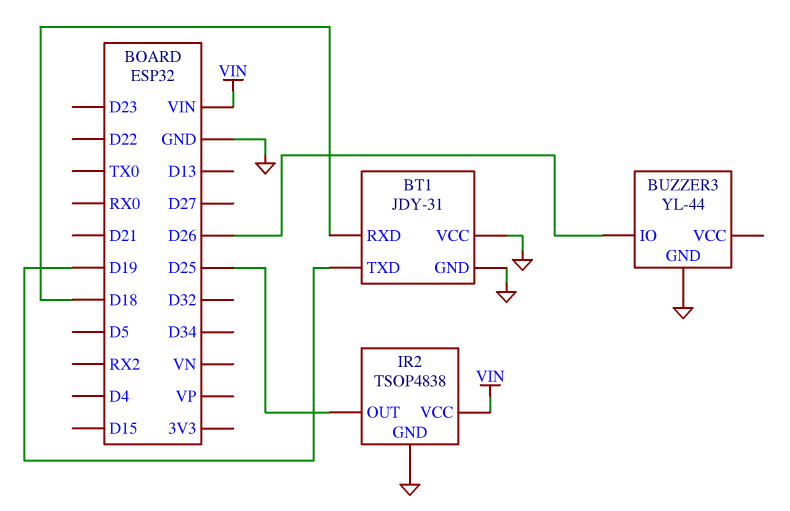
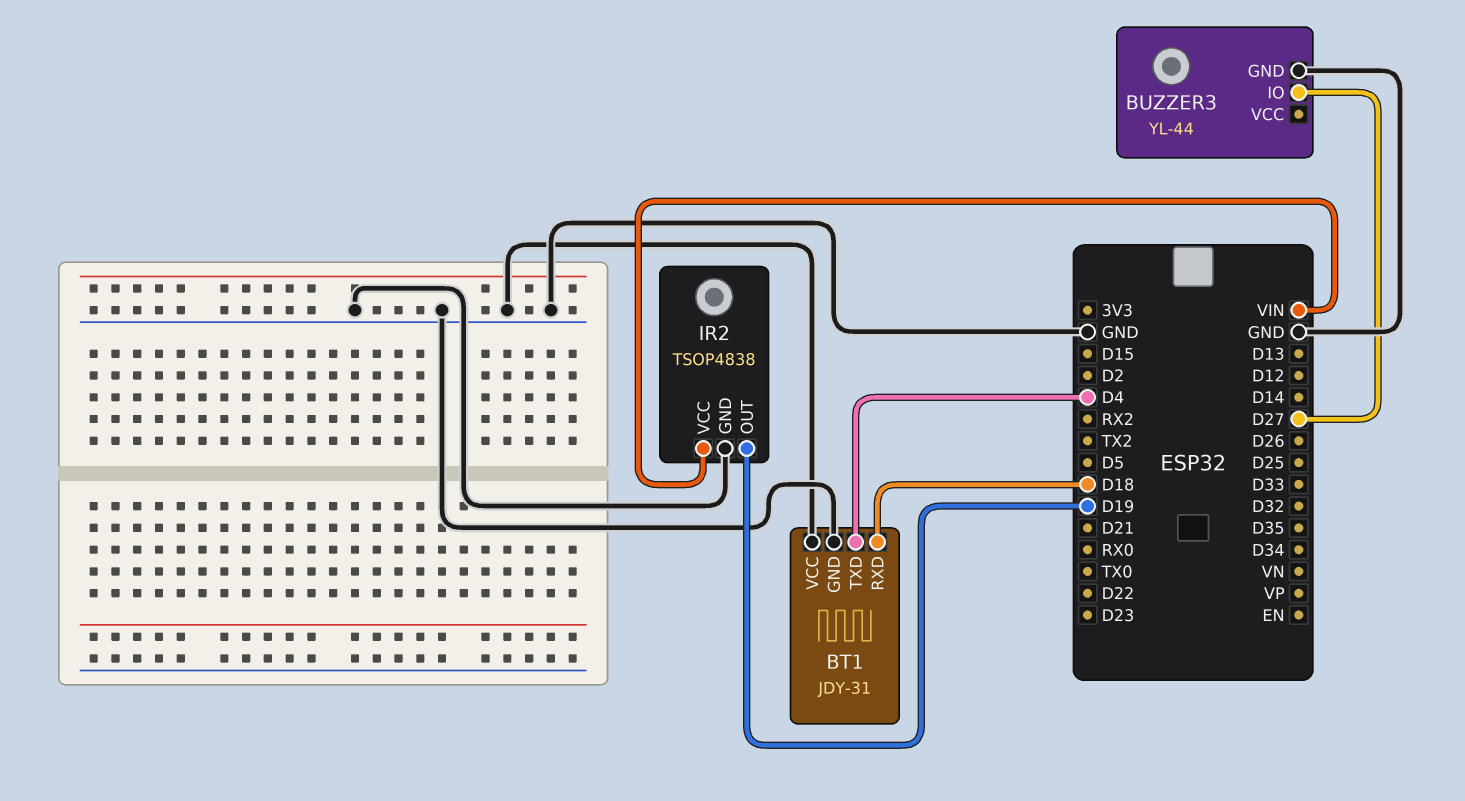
BT1 pin TXD: D19 -> D4
BUZZER3 pin IO: D26 -> D27
IR2 pin OUT: D25 -> D19

